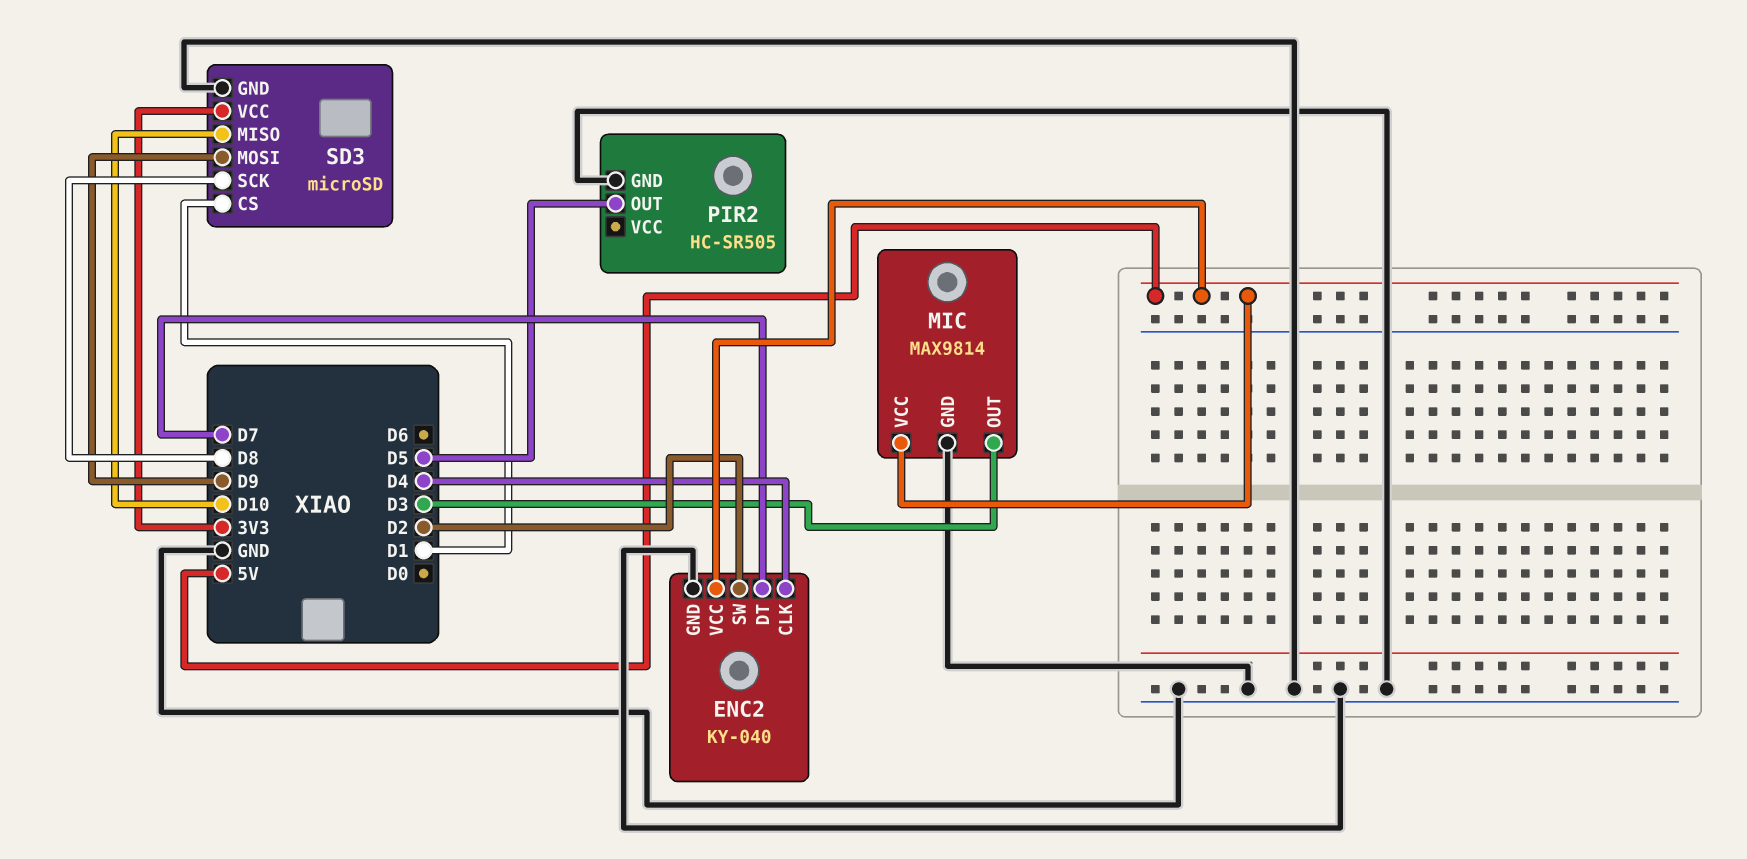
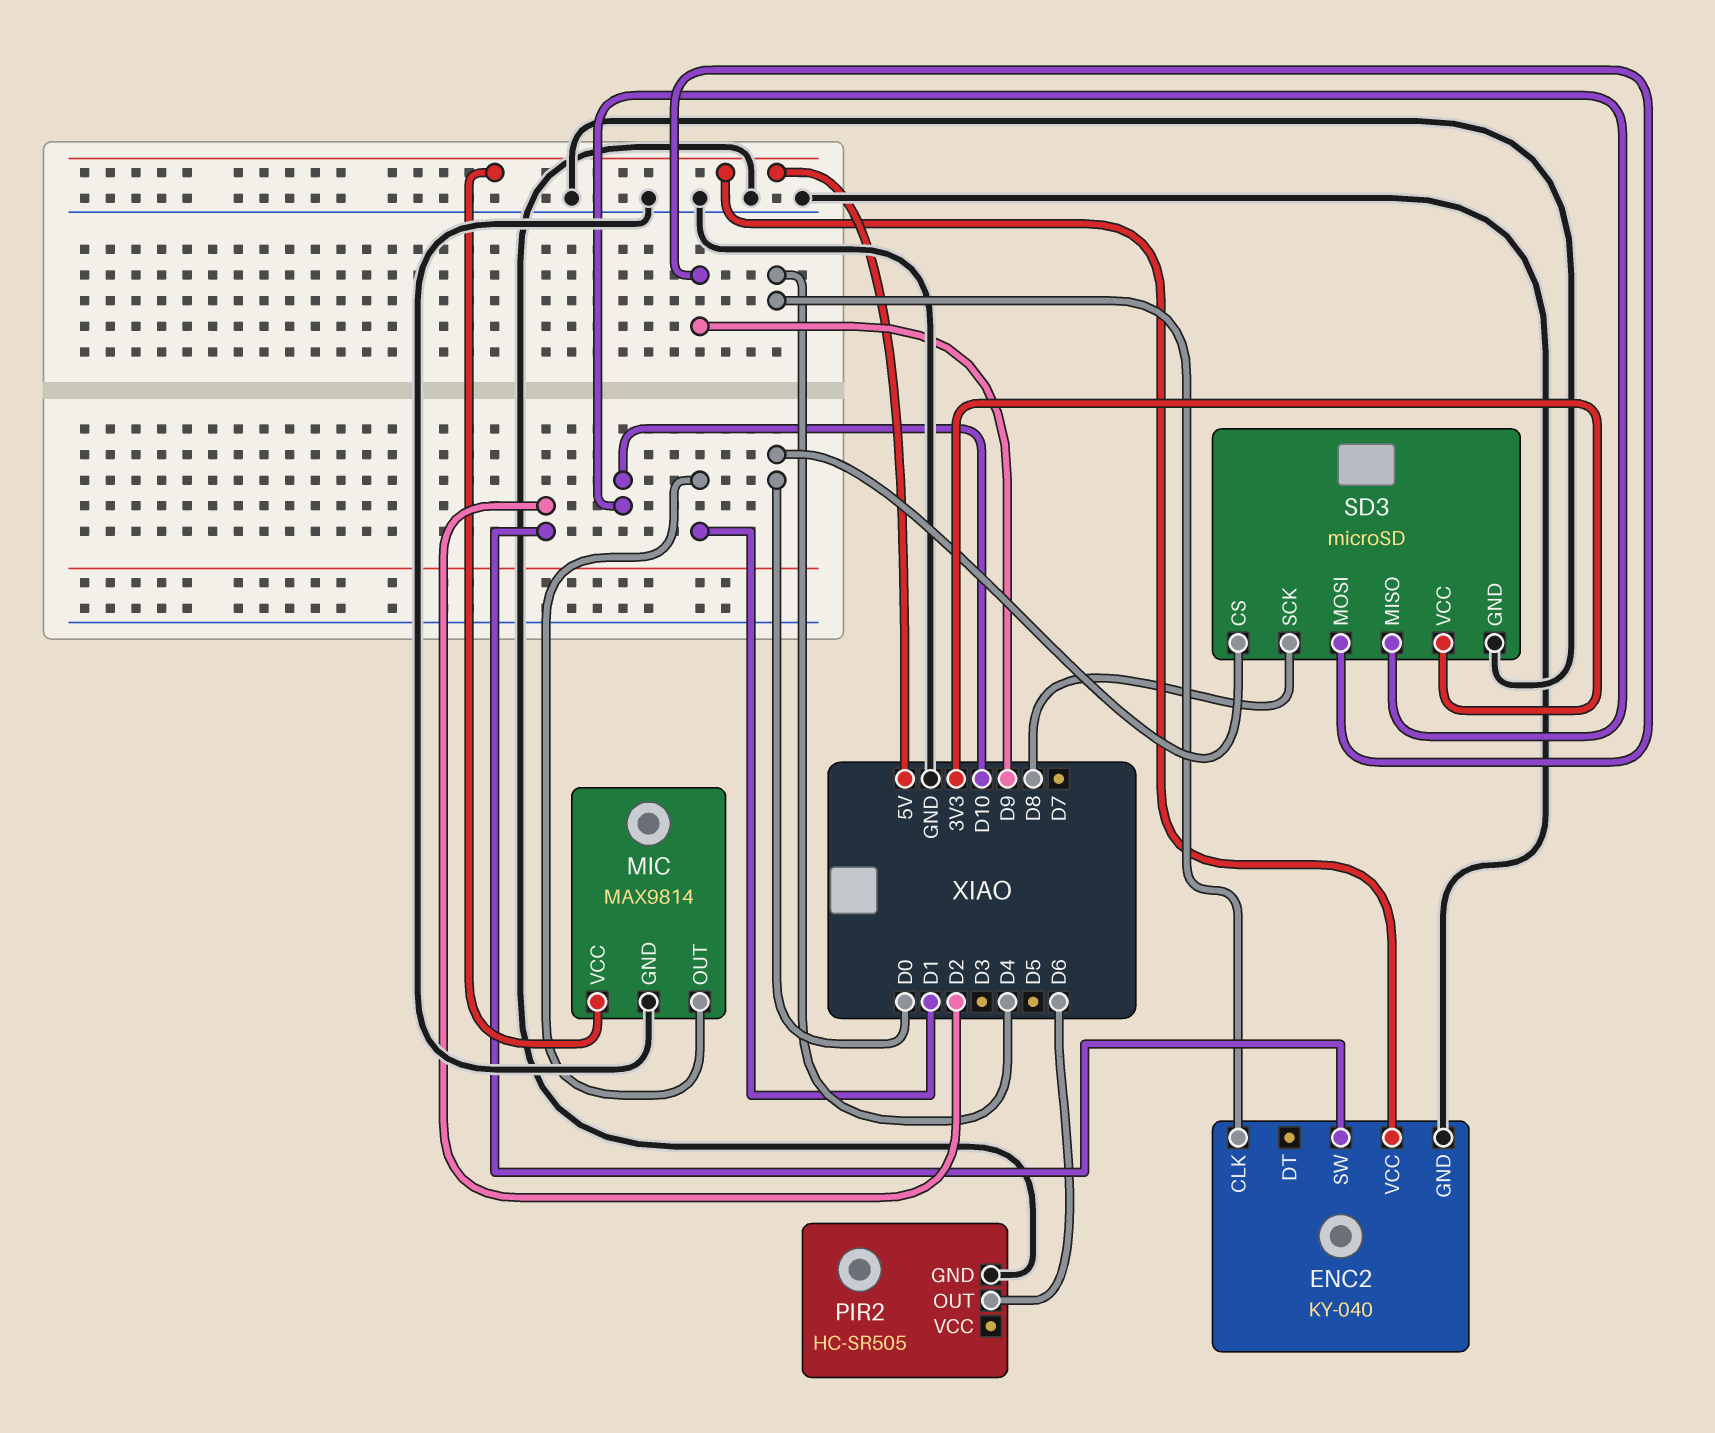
ENC2 pin DT: D7 -> none
MIC pin OUT: D3 -> D1
PIR2 pin OUT: D5 -> D6
SD3 pin CS: D1 -> D0

